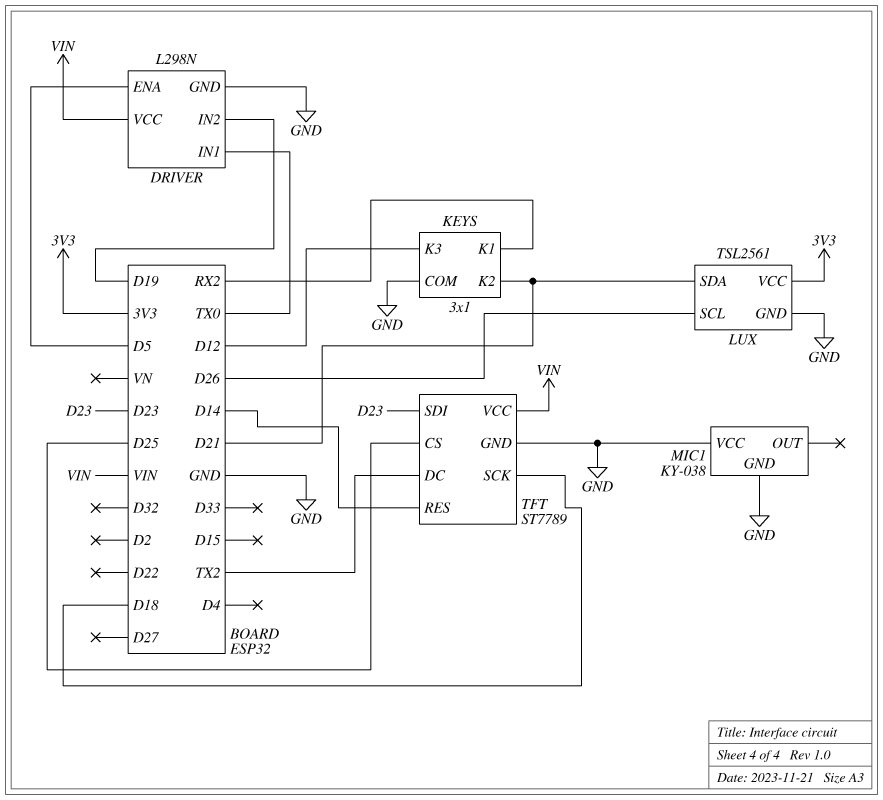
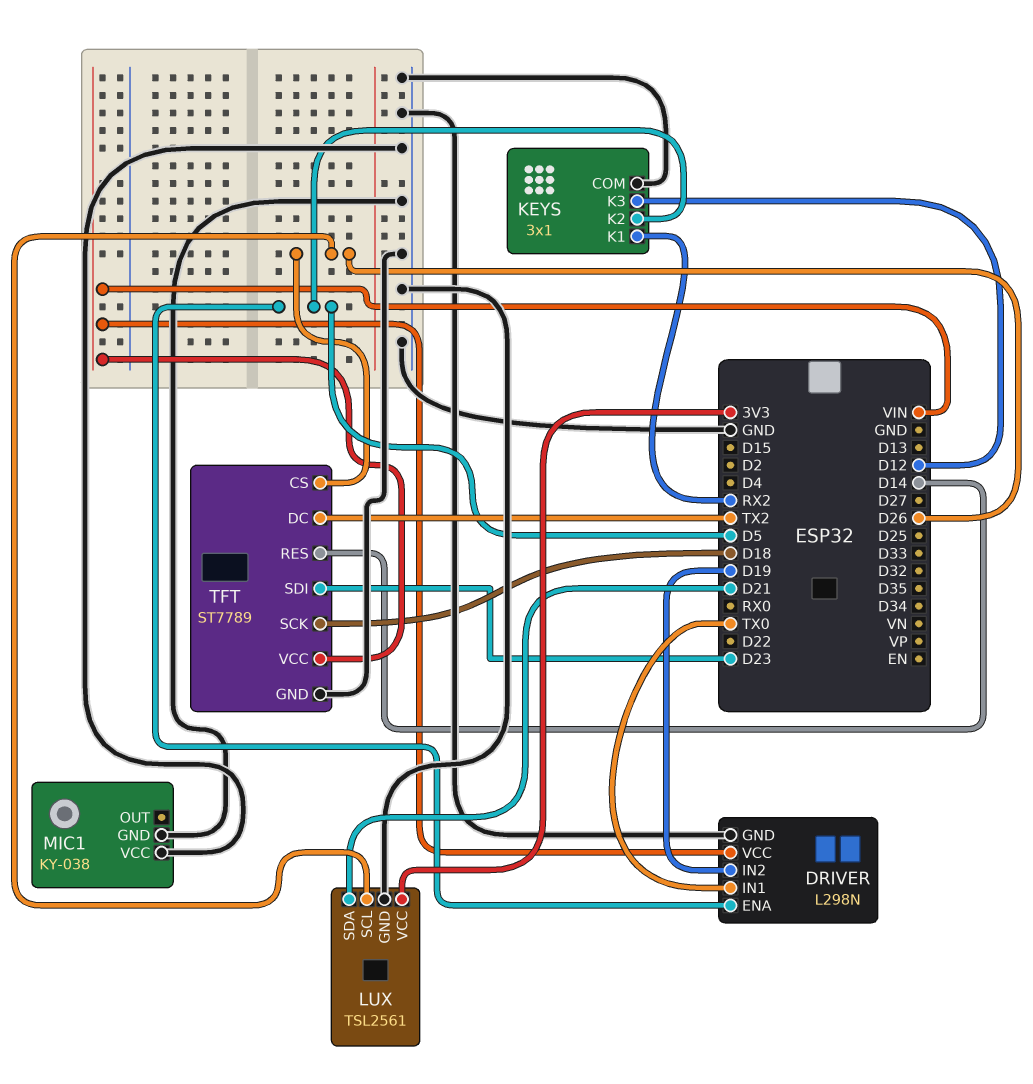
KEYS pin K2: D21 -> D5
TFT pin CS: D25 -> D26

